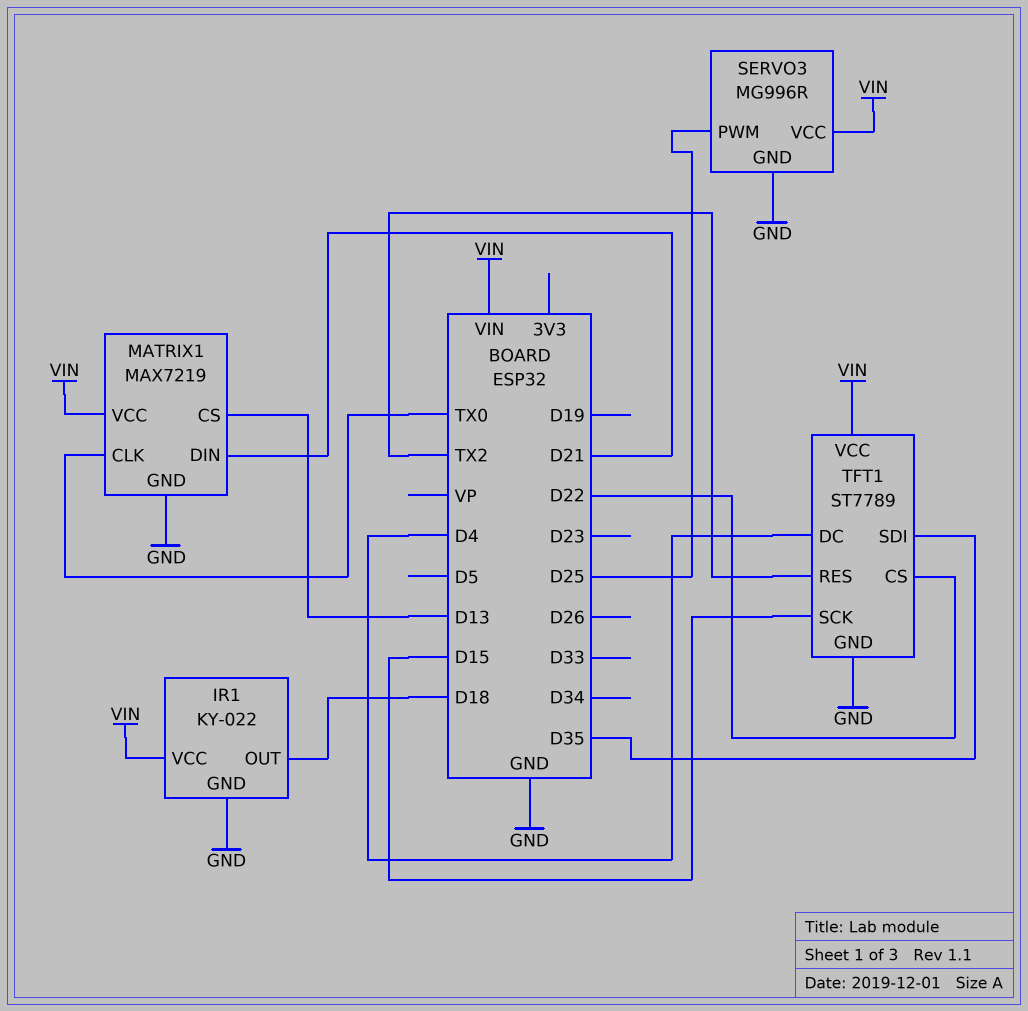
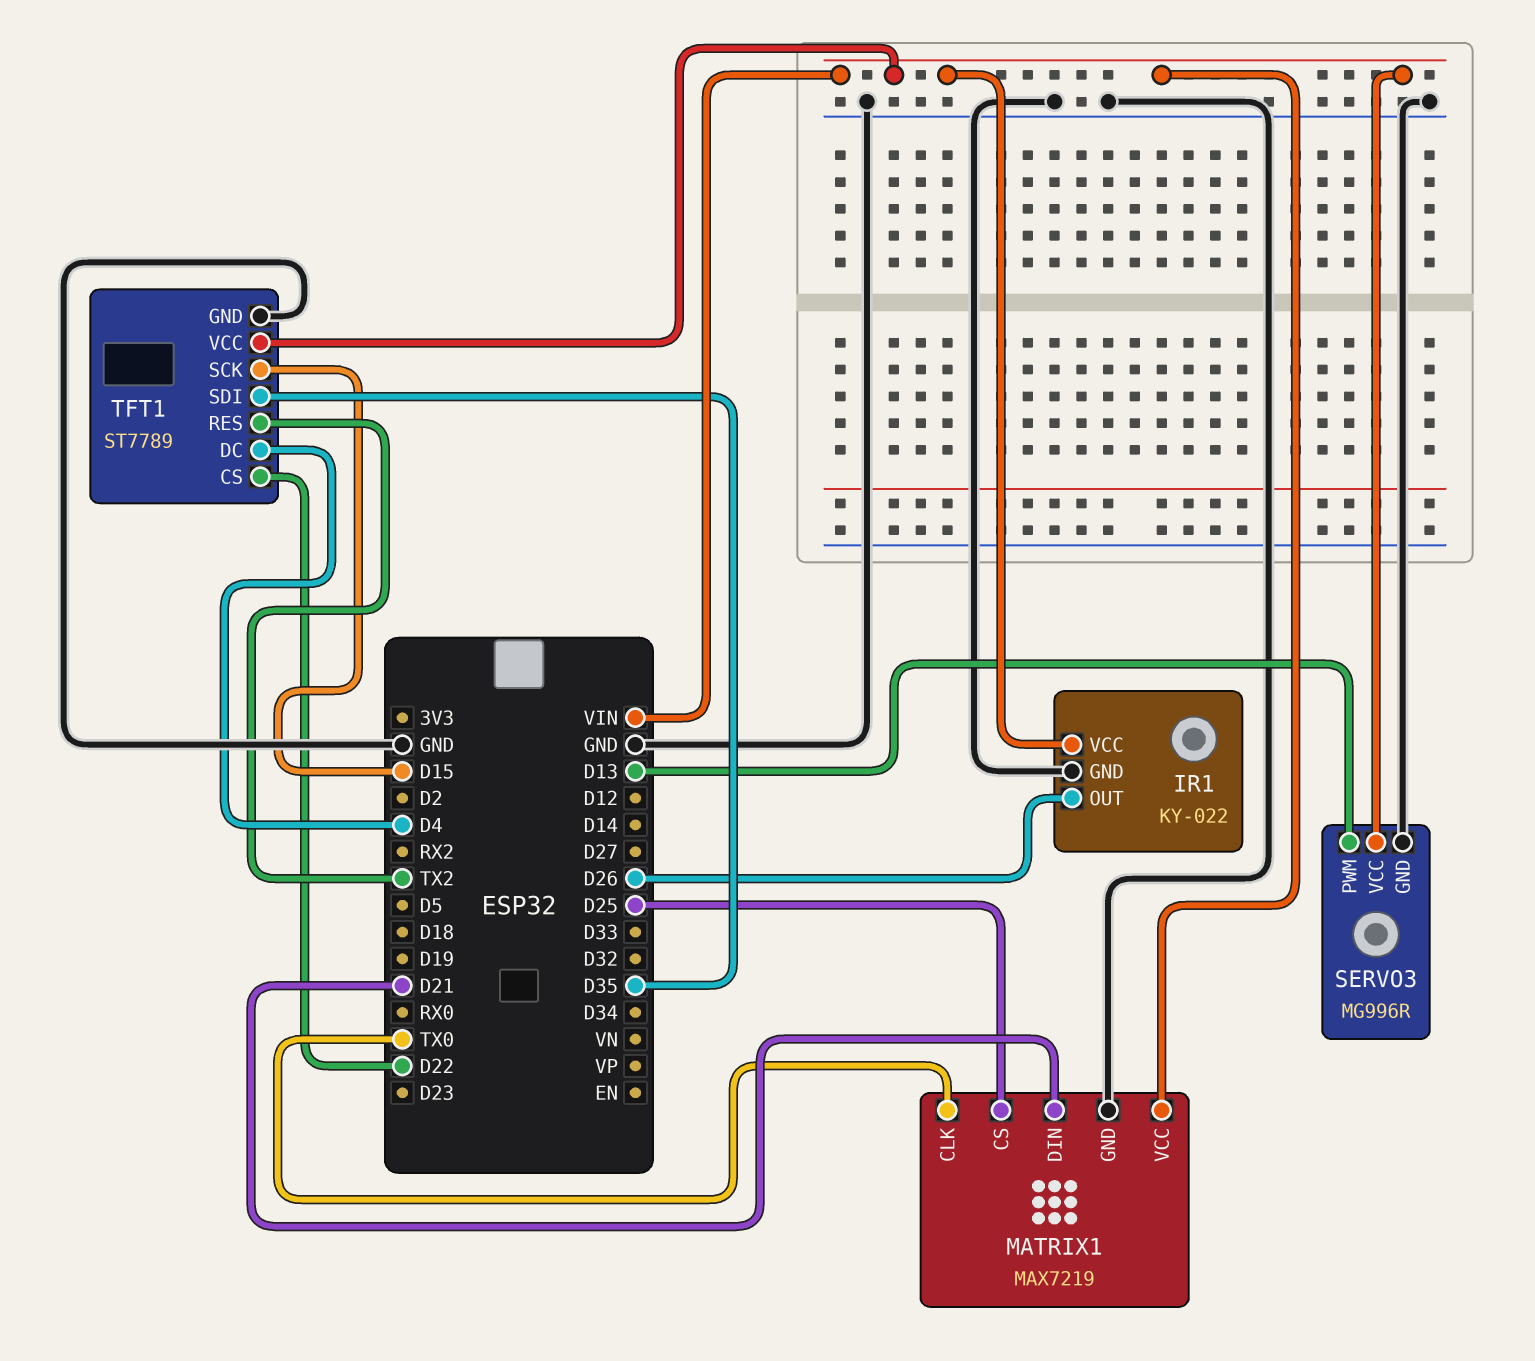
IR1 pin OUT: D18 -> D26
MATRIX1 pin CS: D13 -> D25
SERVO3 pin PWM: D25 -> D13

